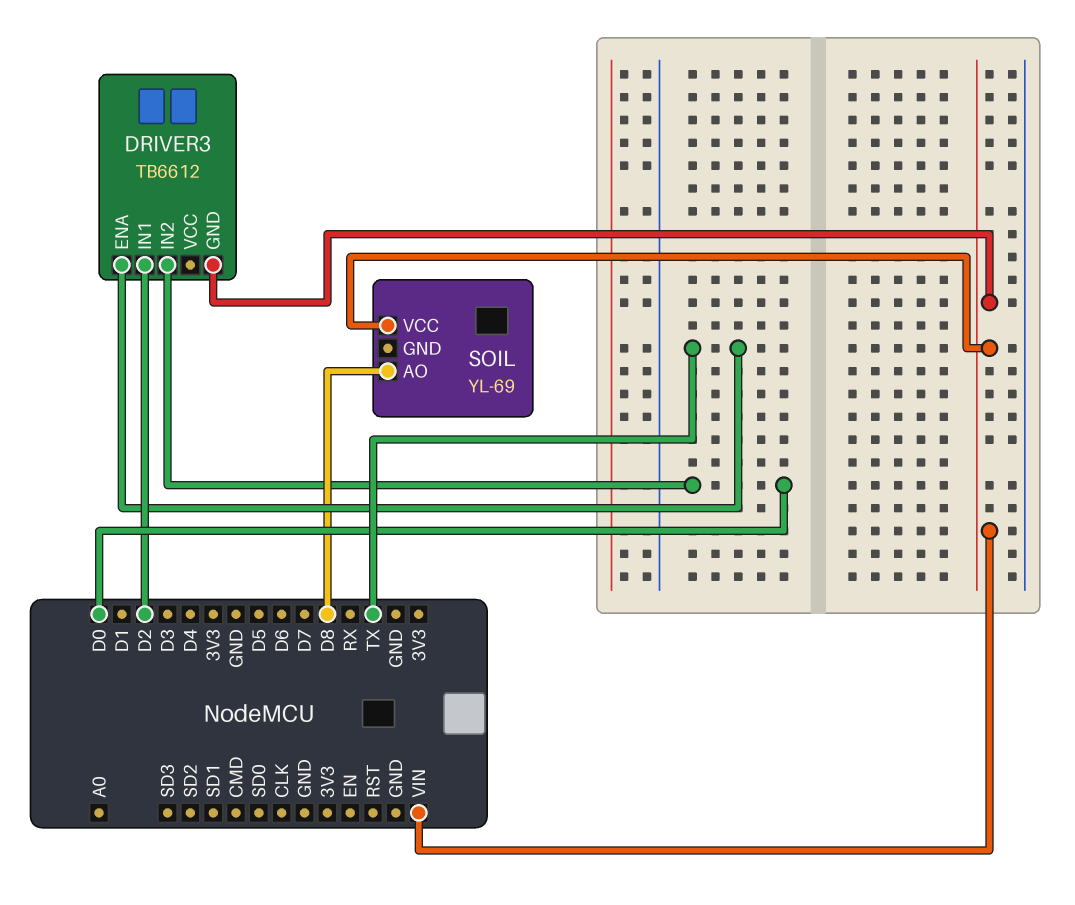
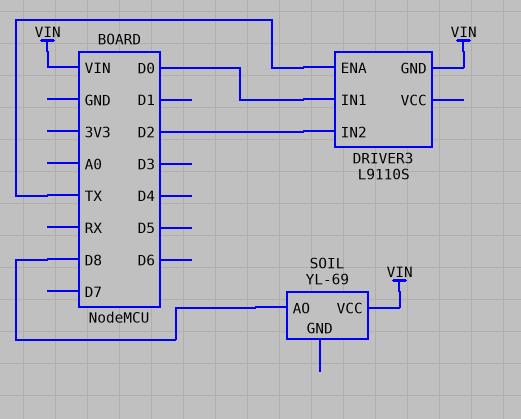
DRIVER3: TB6612 -> L9110S
DRIVER3 pin IN1: D2 -> D0
DRIVER3 pin IN2: D0 -> D2

